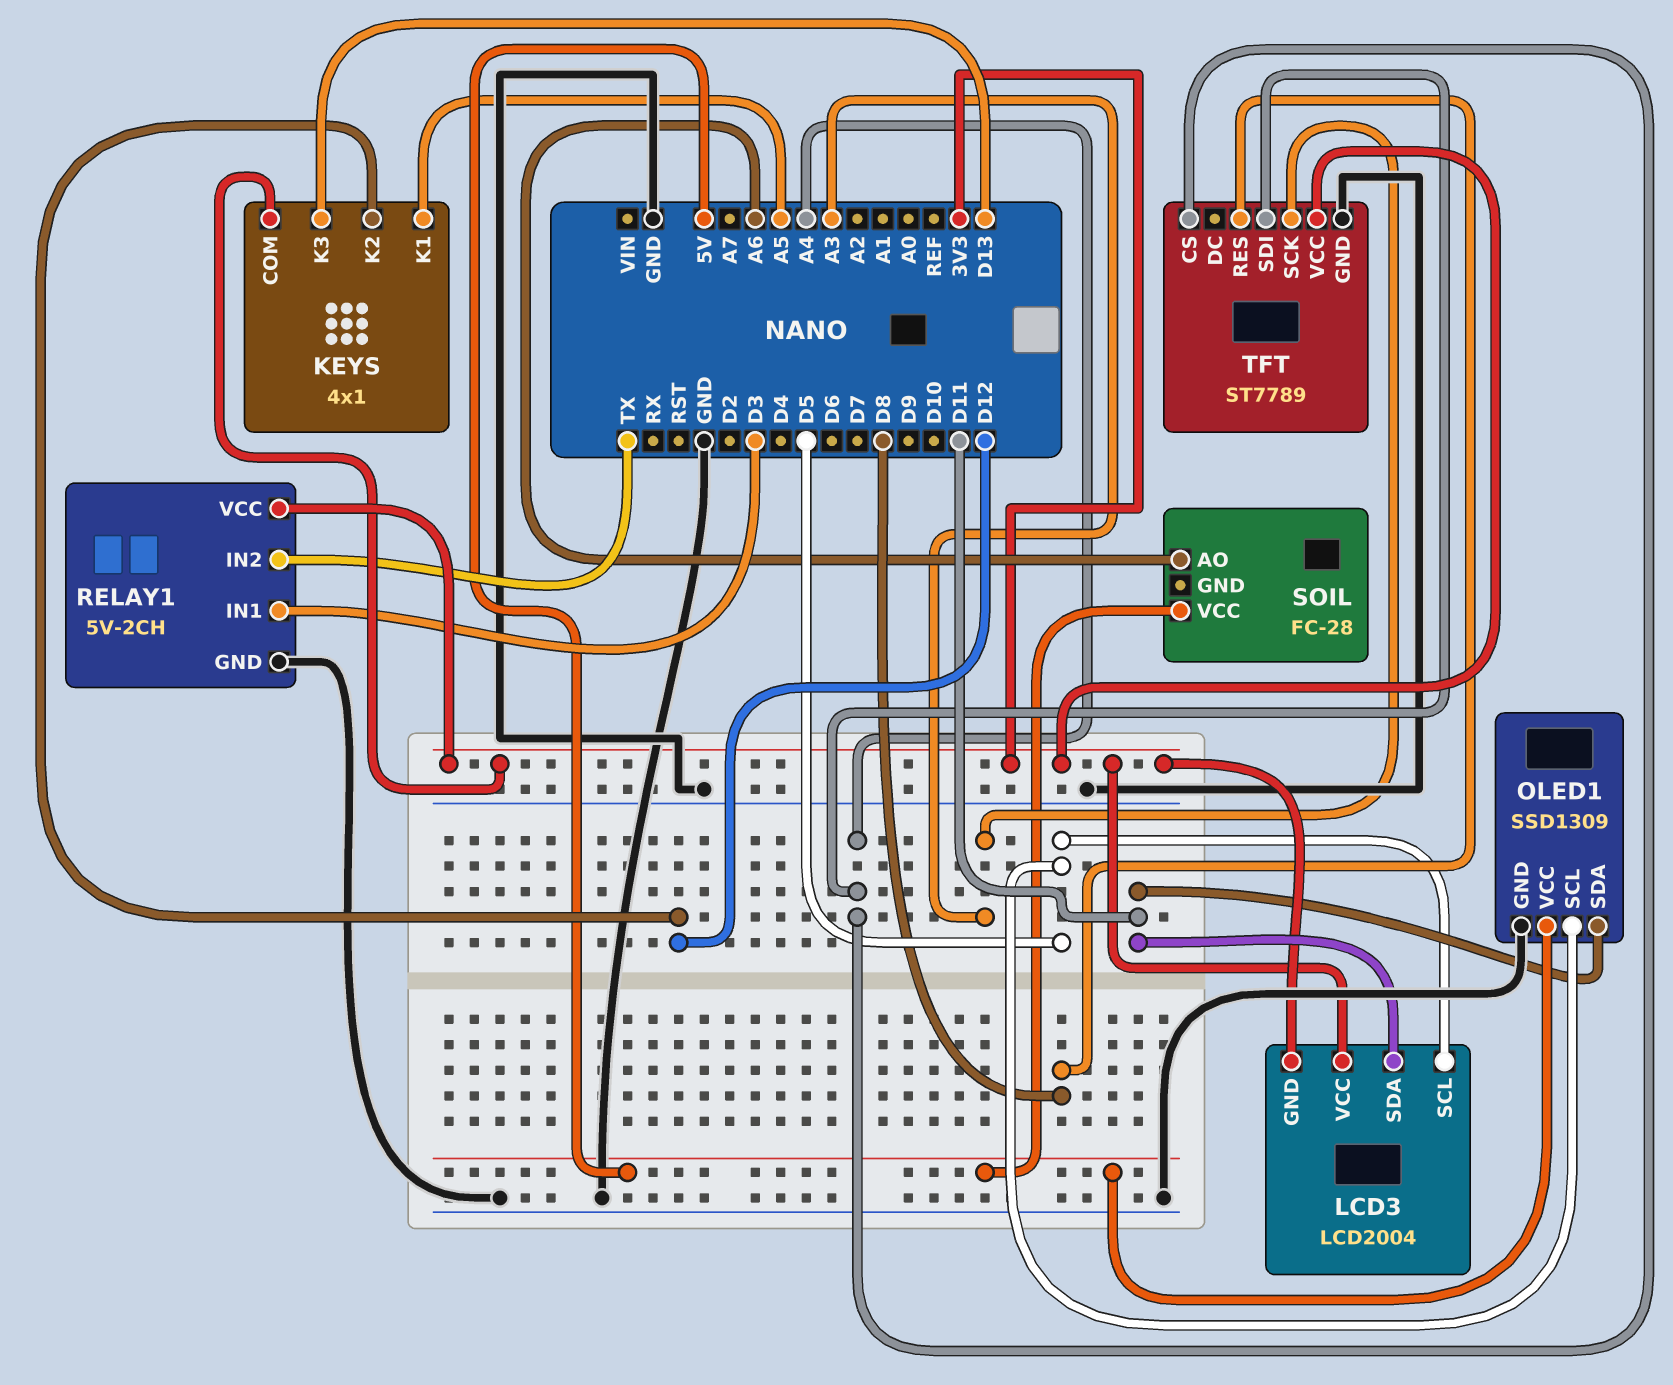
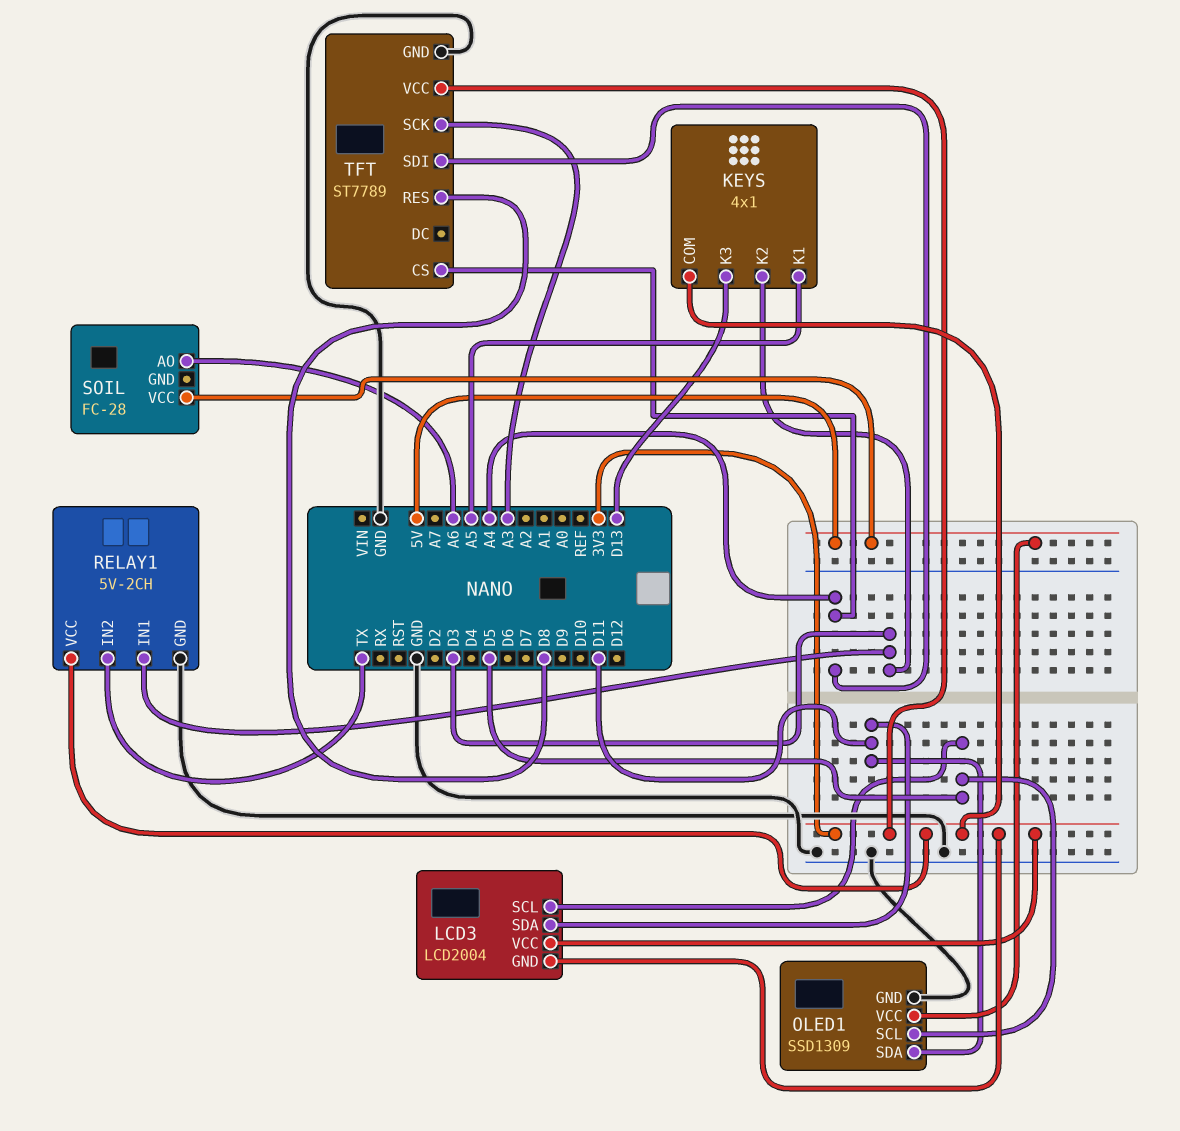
KEYS pin K2: D12 -> D3

